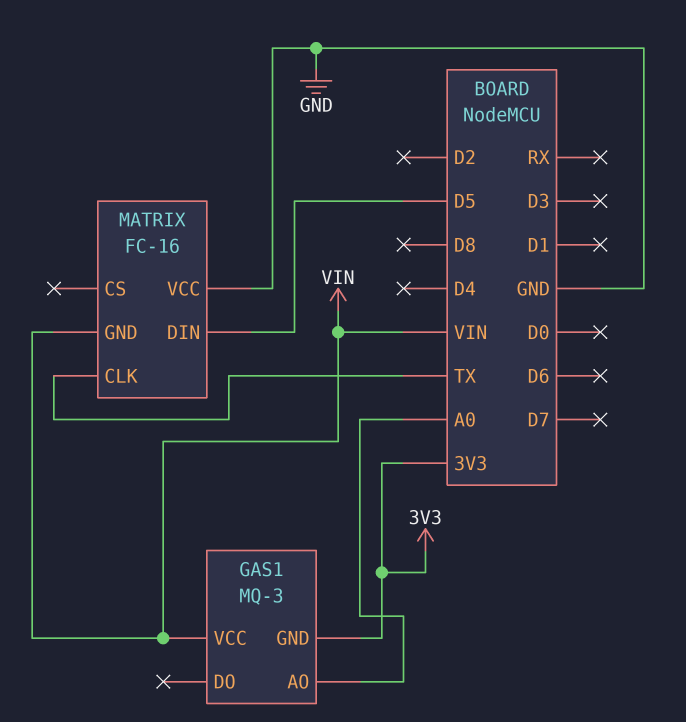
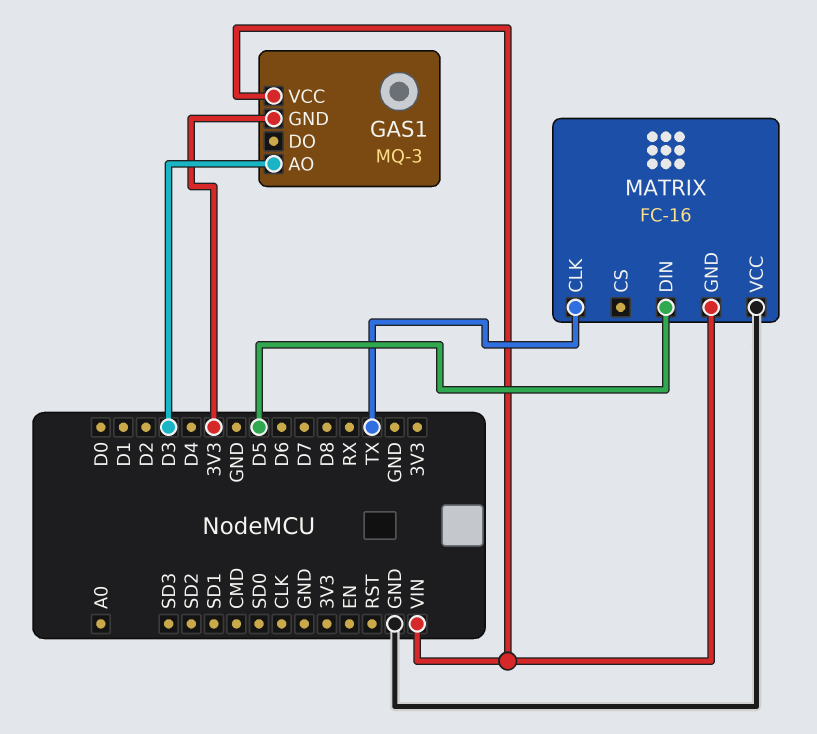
GAS1 pin AO: A0 -> D3

